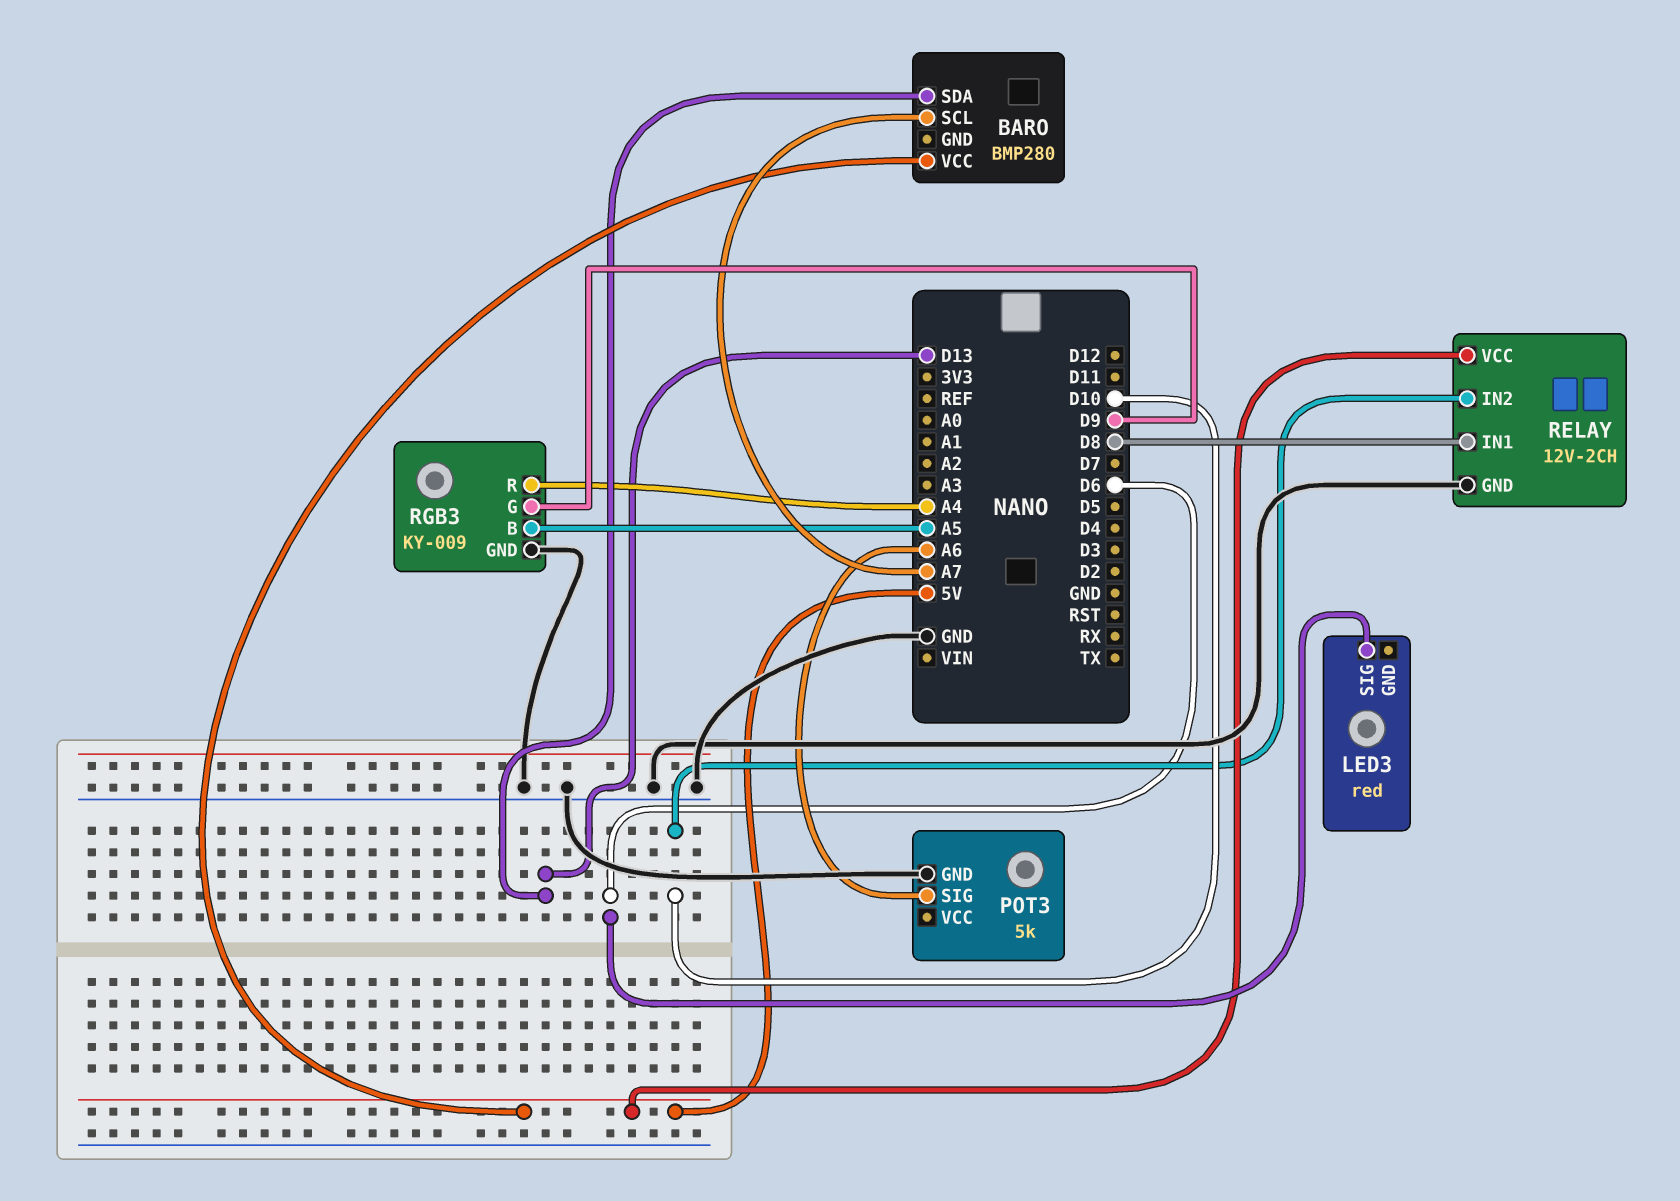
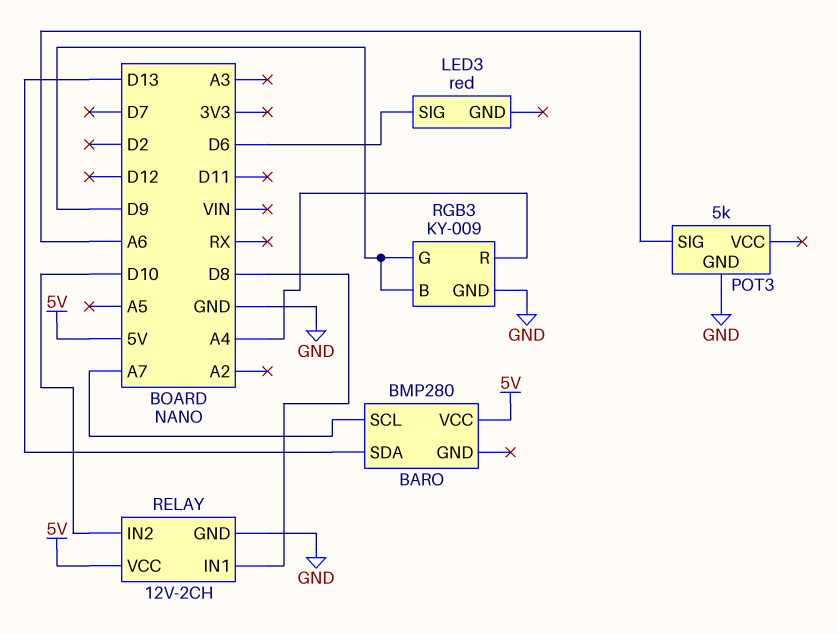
RGB3 pin B: A5 -> D9

